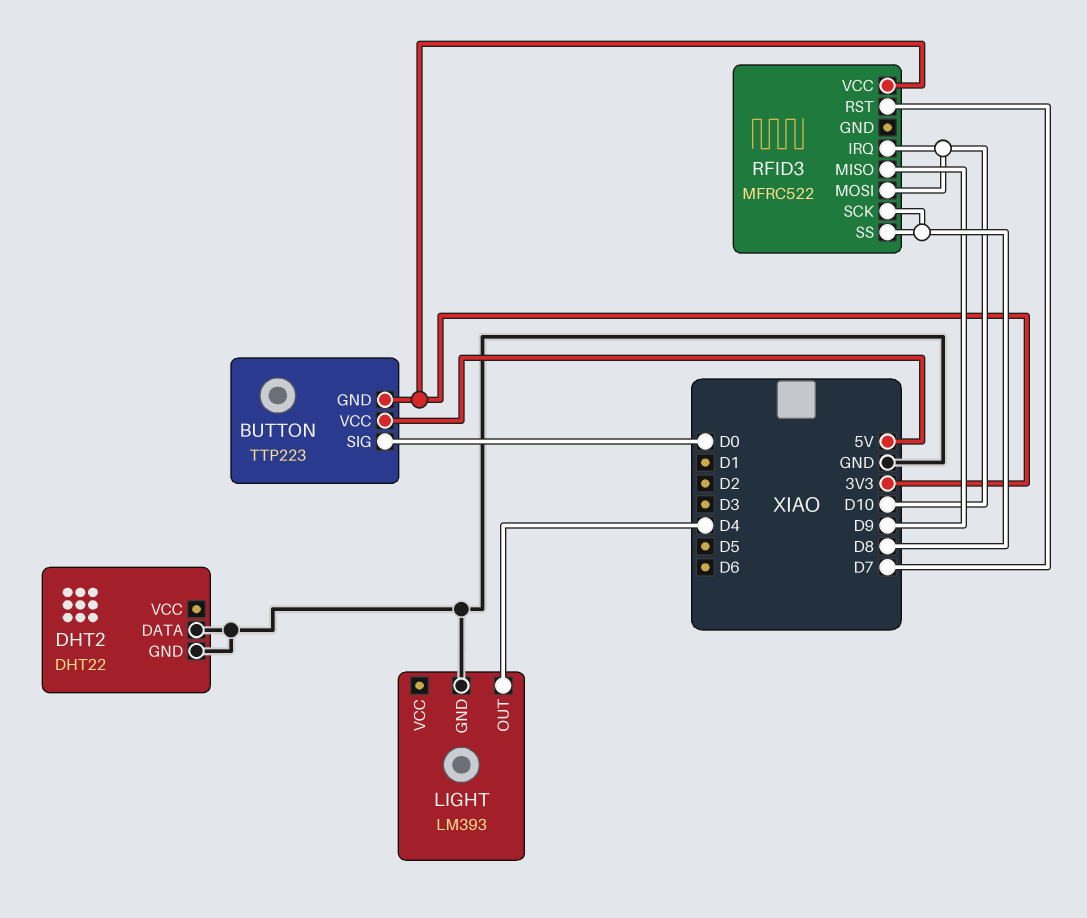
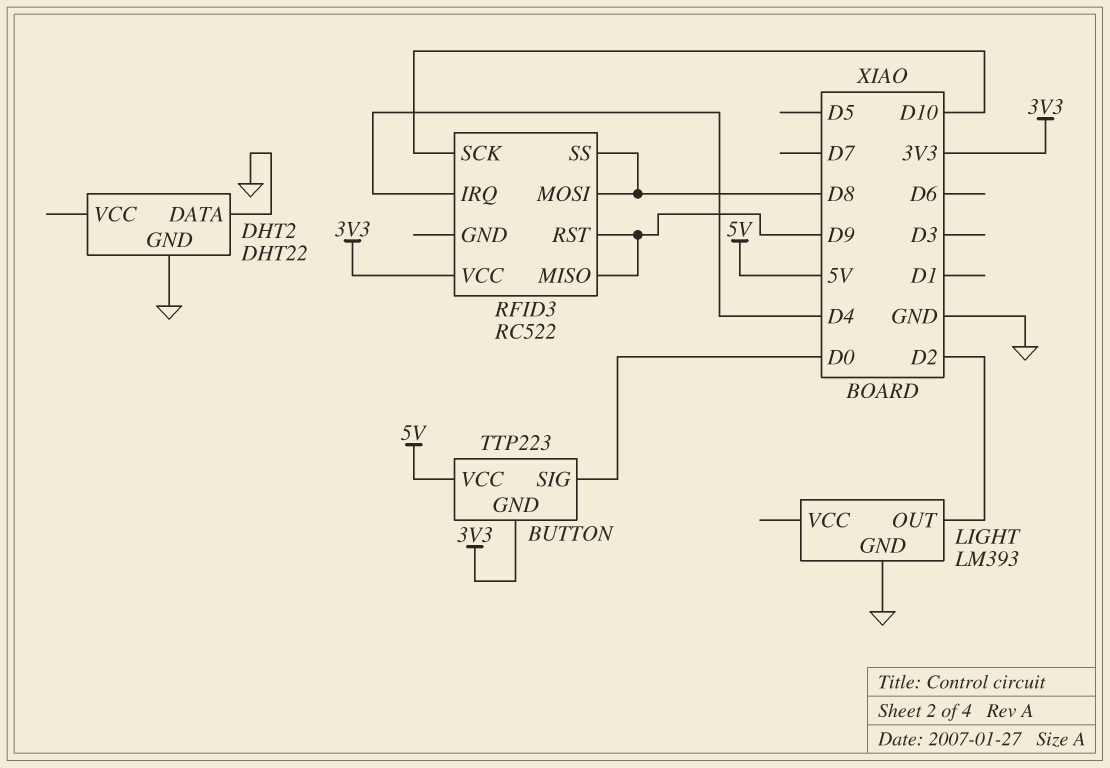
LIGHT pin OUT: D4 -> D2
RFID3: MFRC522 -> RC522
RFID3 pin IRQ: D10 -> D4
RFID3 pin MOSI: D10 -> D8
RFID3 pin RST: D7 -> D9
RFID3 pin SCK: D8 -> D10

